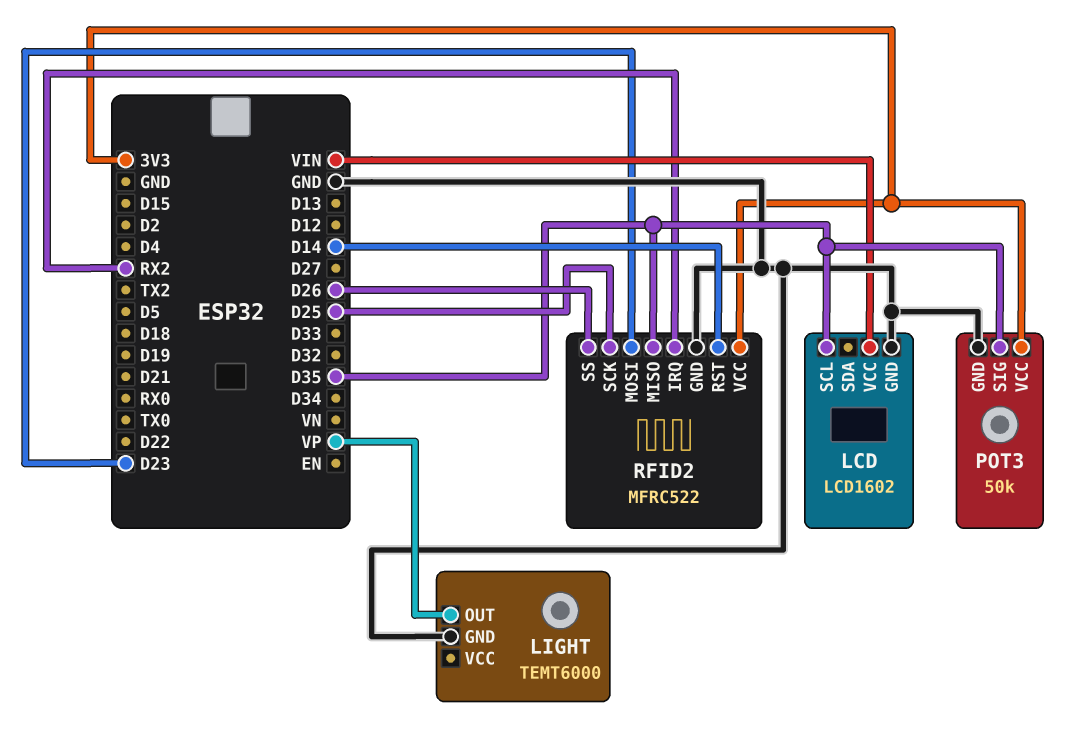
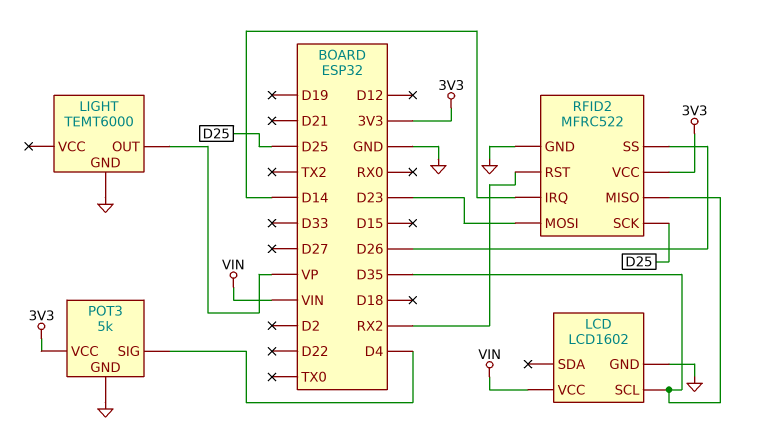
POT3: 50k -> 5k
POT3 pin SIG: D35 -> D4
RFID2 pin IRQ: RX2 -> D14
RFID2 pin RST: D14 -> RX2

